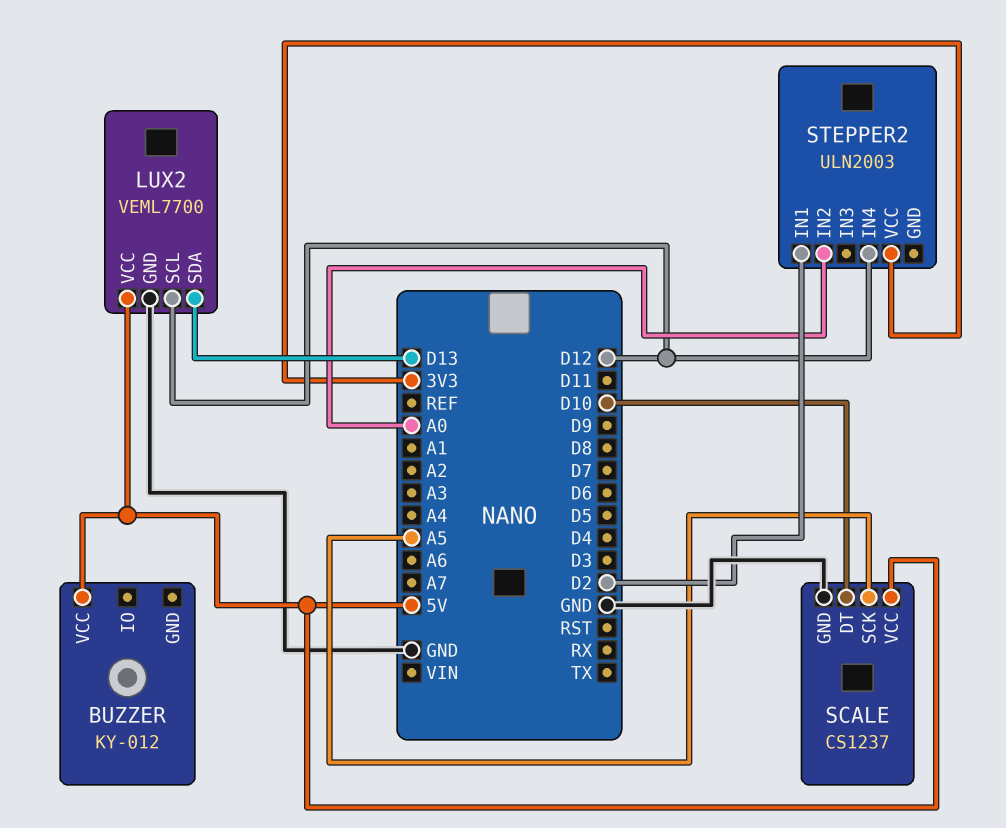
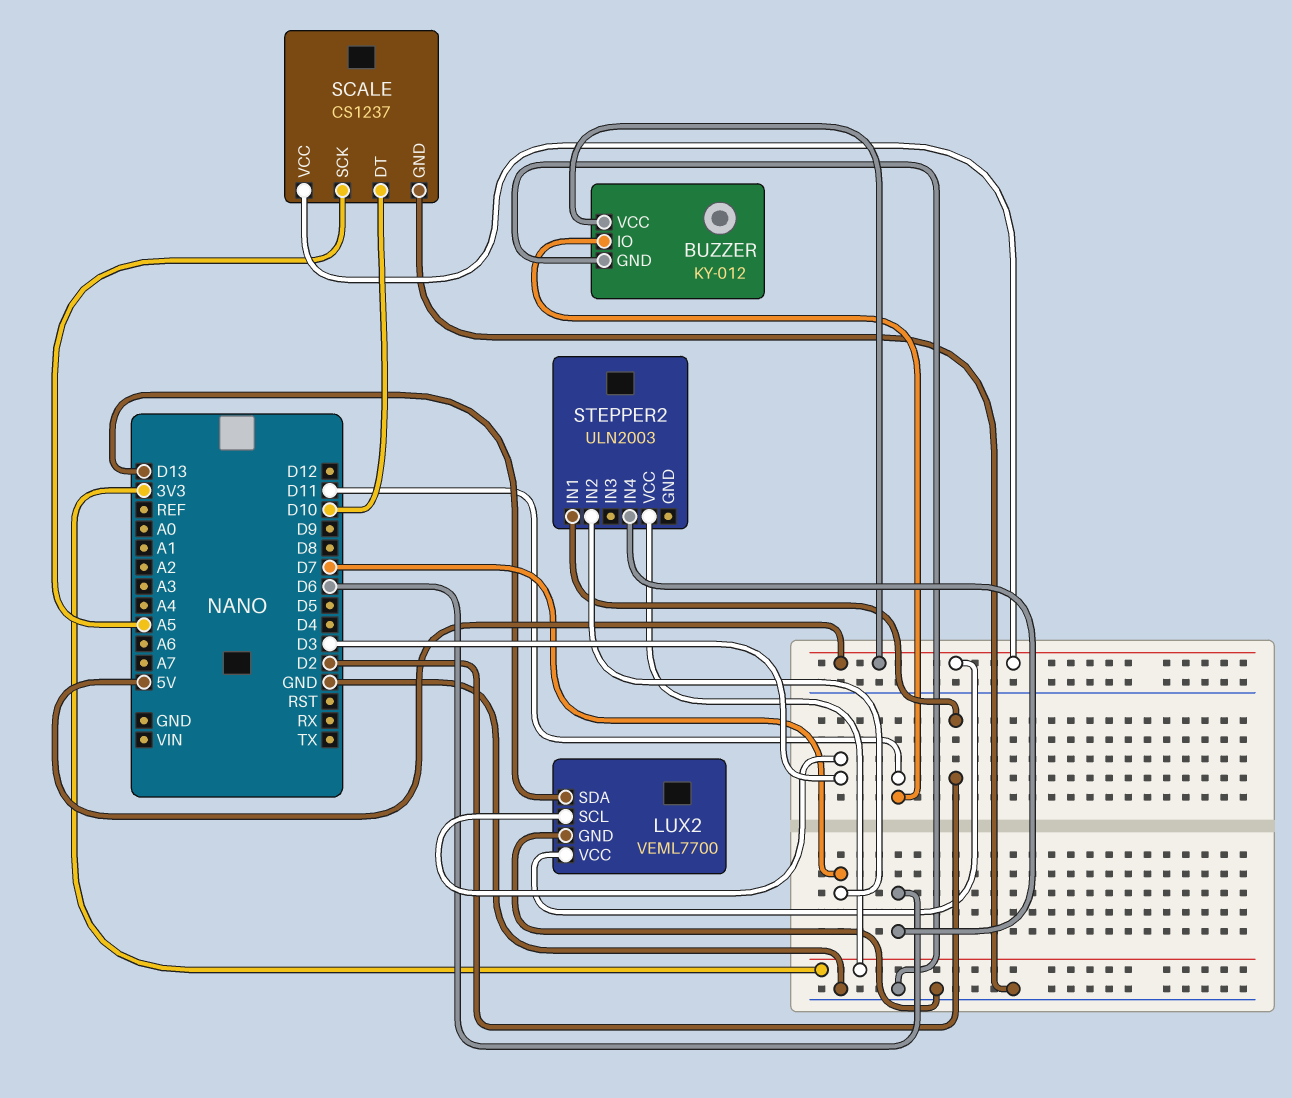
BUZZER pin GND: none -> GND
BUZZER pin IO: none -> D11
LUX2 pin SCL: D12 -> D3
STEPPER2 pin IN2: A0 -> D7
STEPPER2 pin IN4: D12 -> D6

